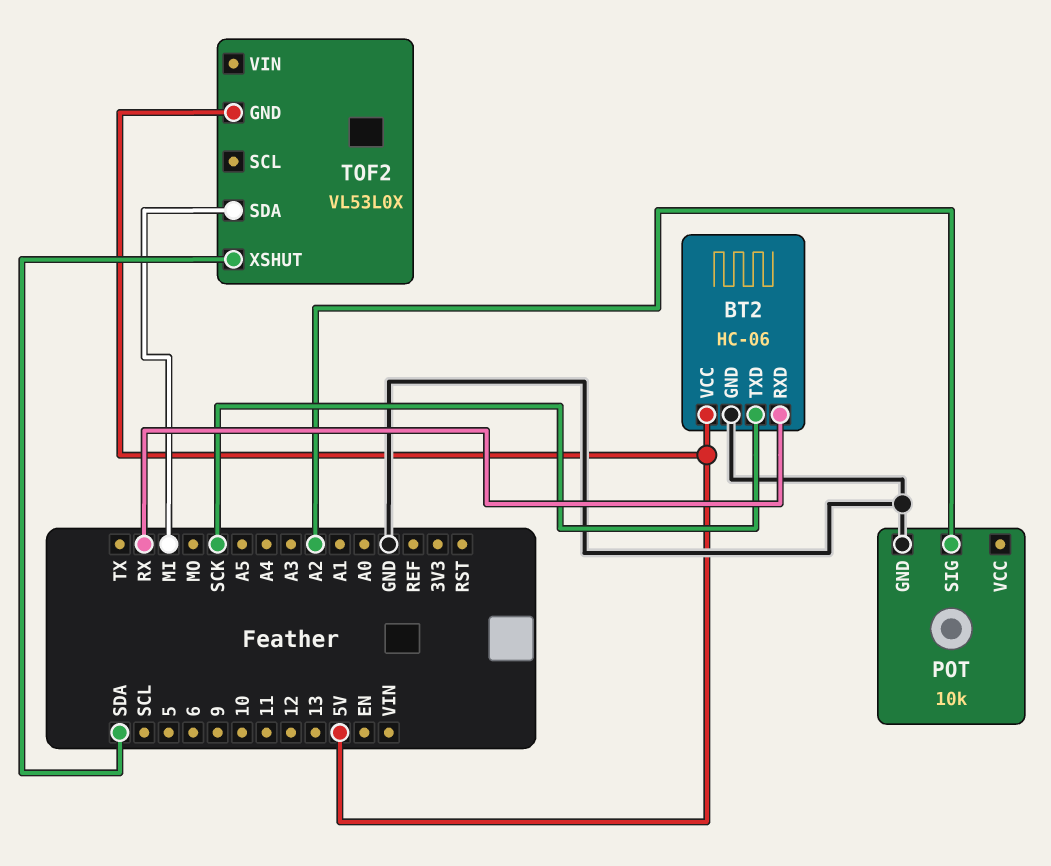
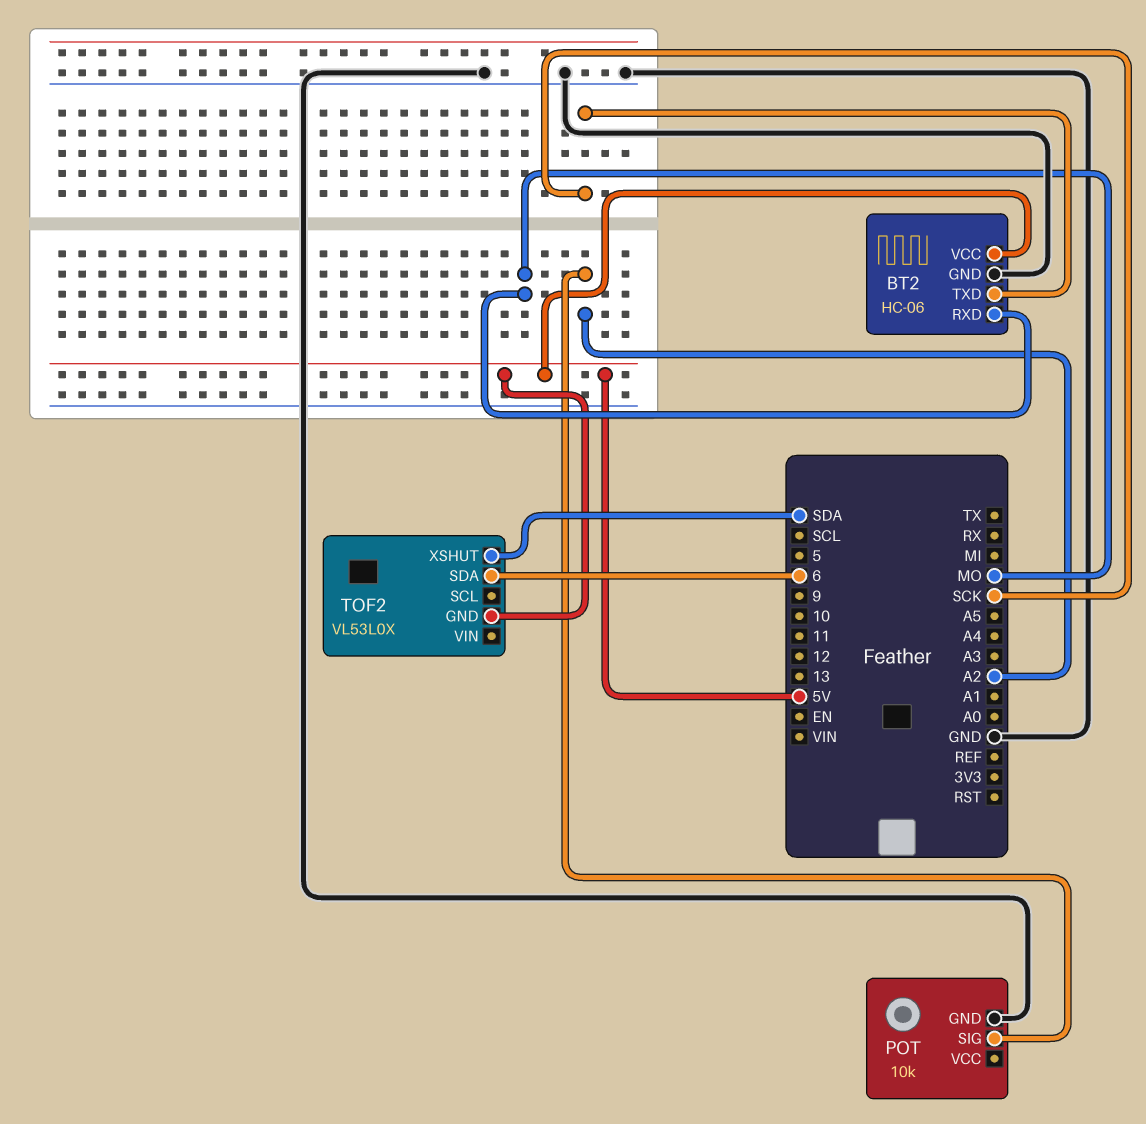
BT2 pin RXD: RX -> MO
TOF2 pin SDA: MI -> 6

